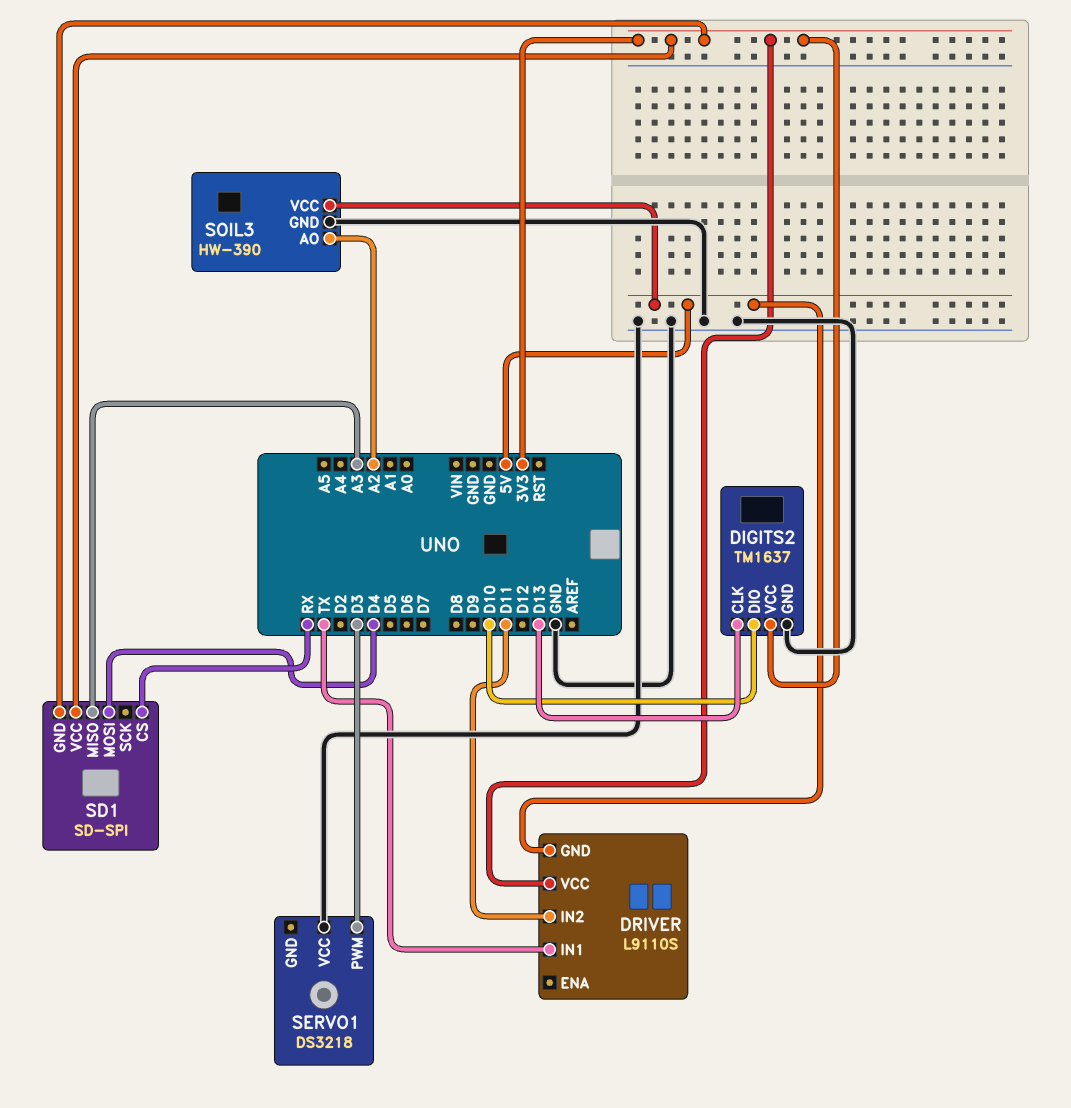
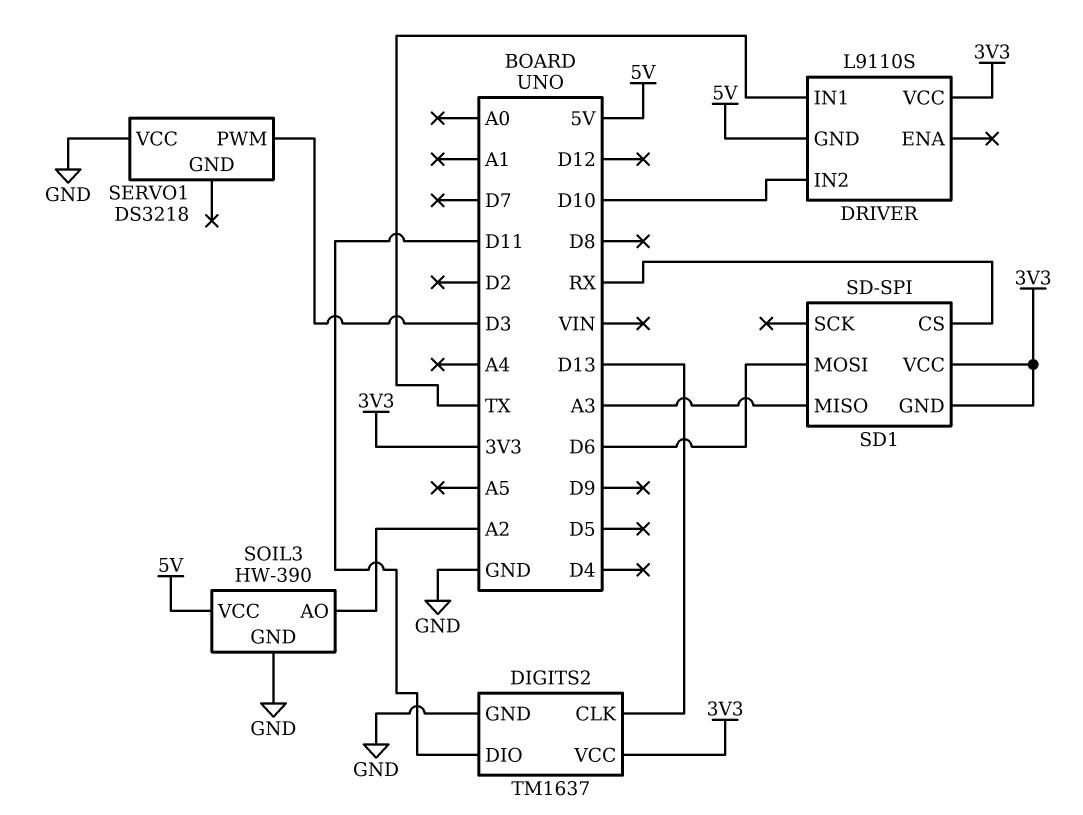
DIGITS2 pin DIO: D10 -> D11
DRIVER pin IN2: D11 -> D10
SD1 pin MOSI: D4 -> D6

